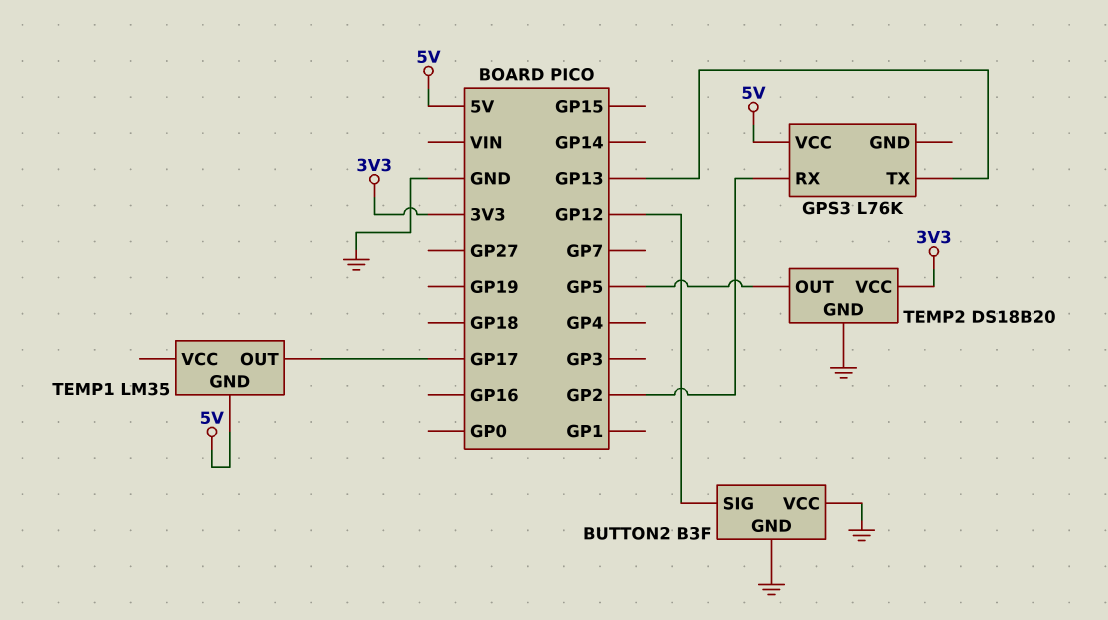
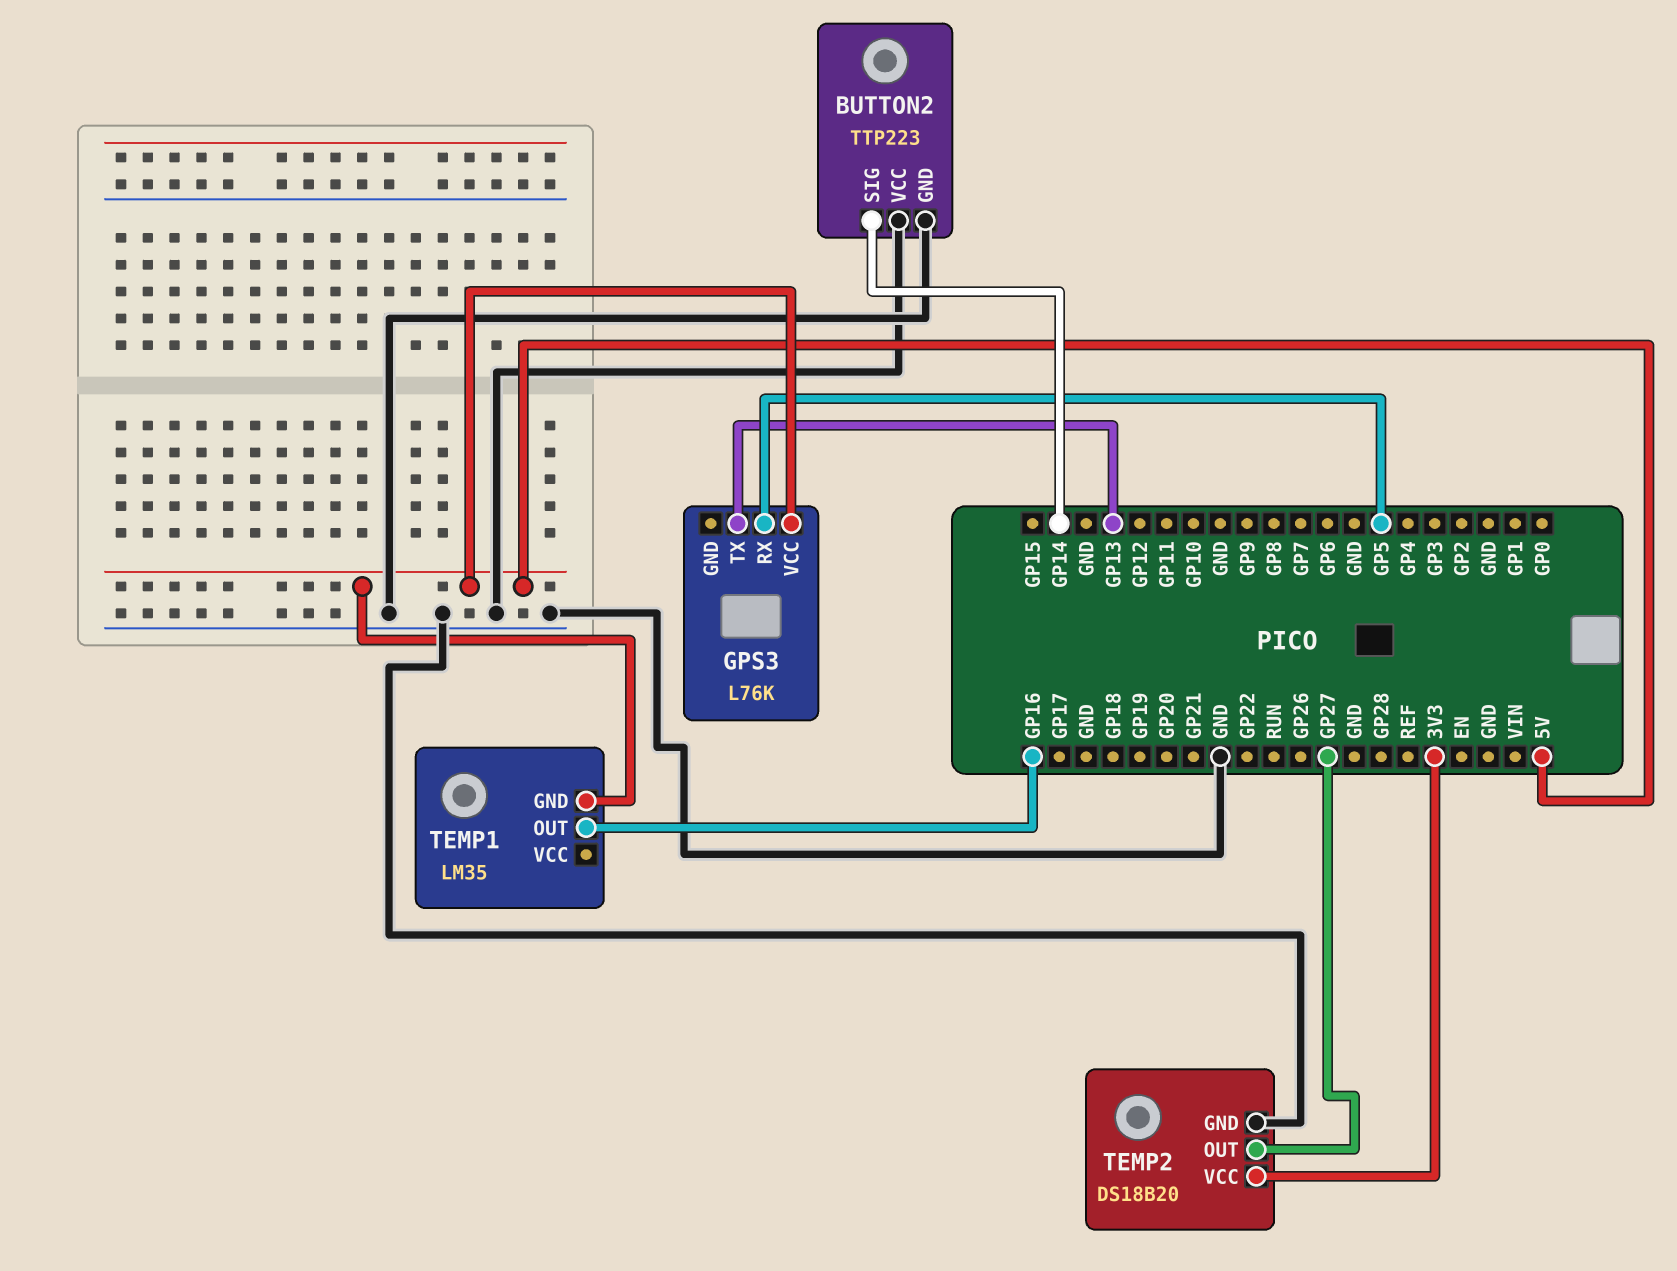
BUTTON2: B3F -> TTP223
BUTTON2 pin SIG: GP12 -> GP14
GPS3 pin RX: GP2 -> GP5
TEMP1 pin OUT: GP17 -> GP16
TEMP2 pin OUT: GP5 -> GP27

